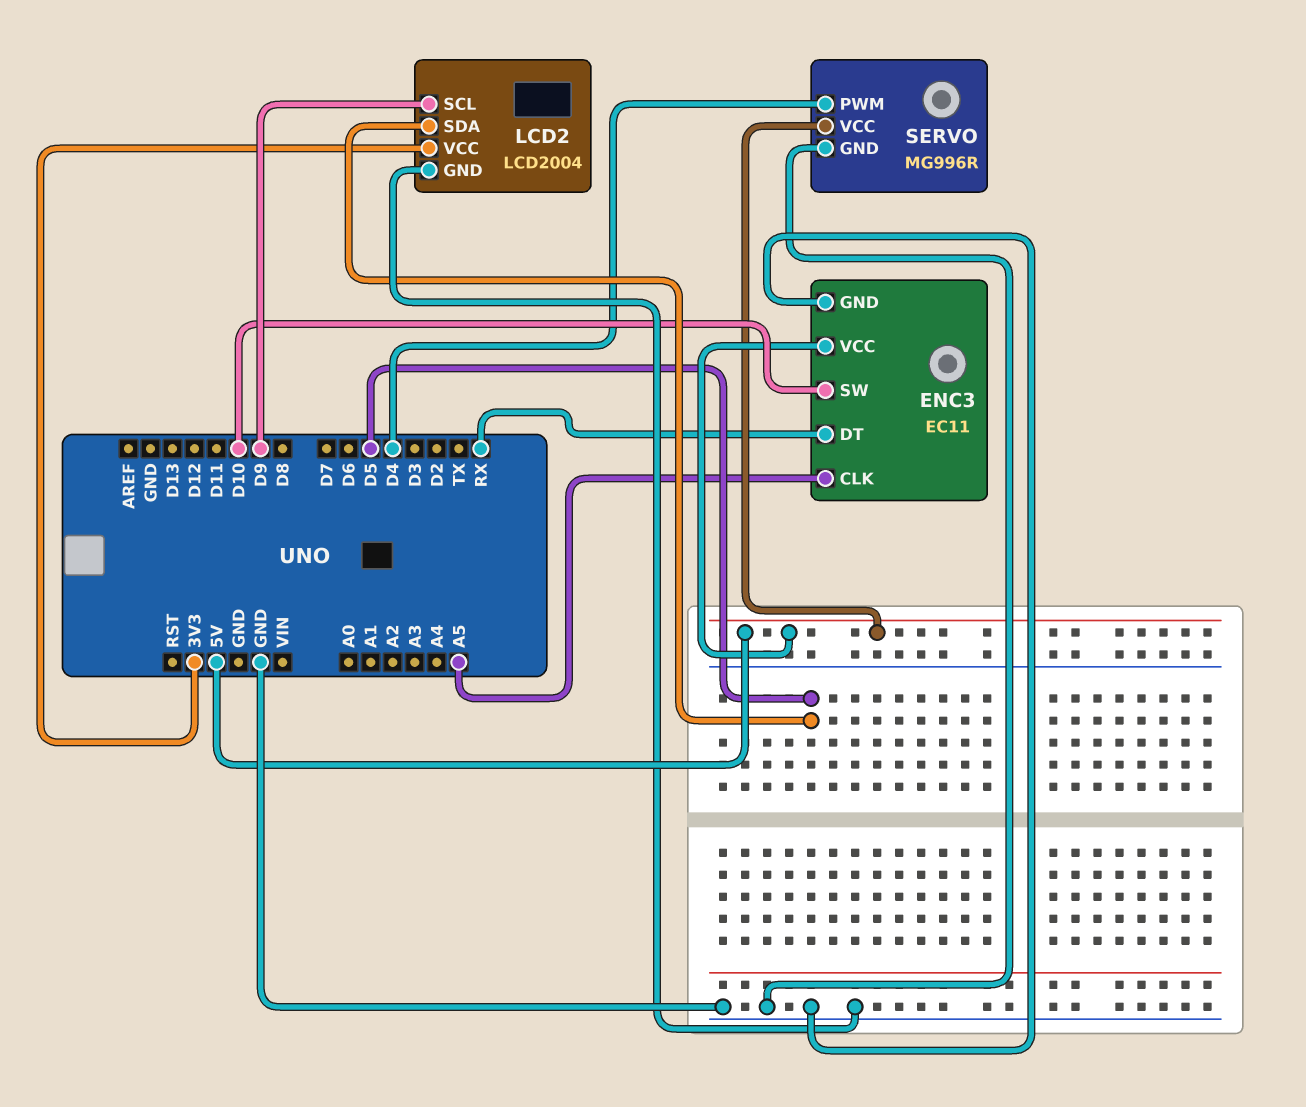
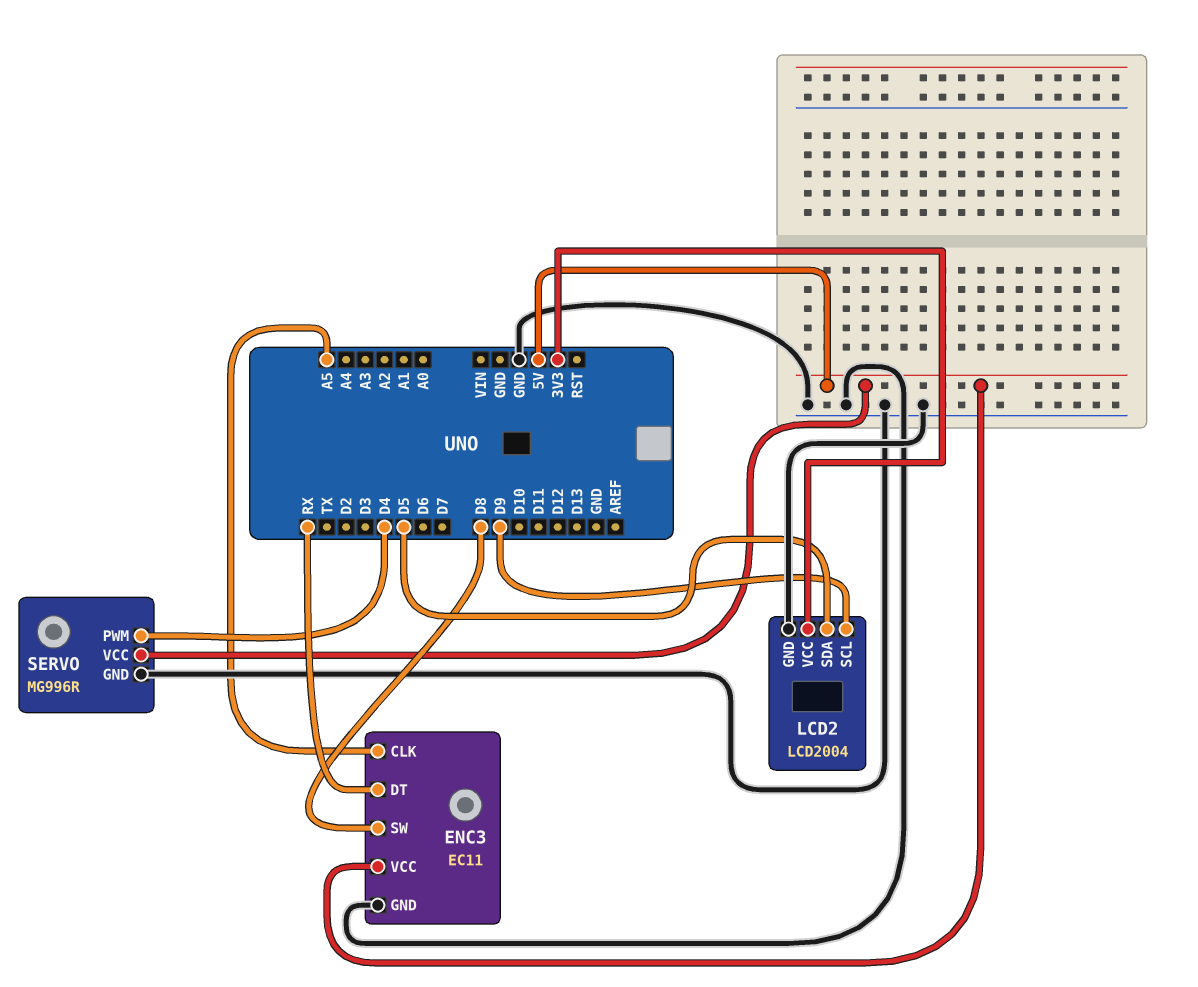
ENC3 pin SW: D10 -> D8

